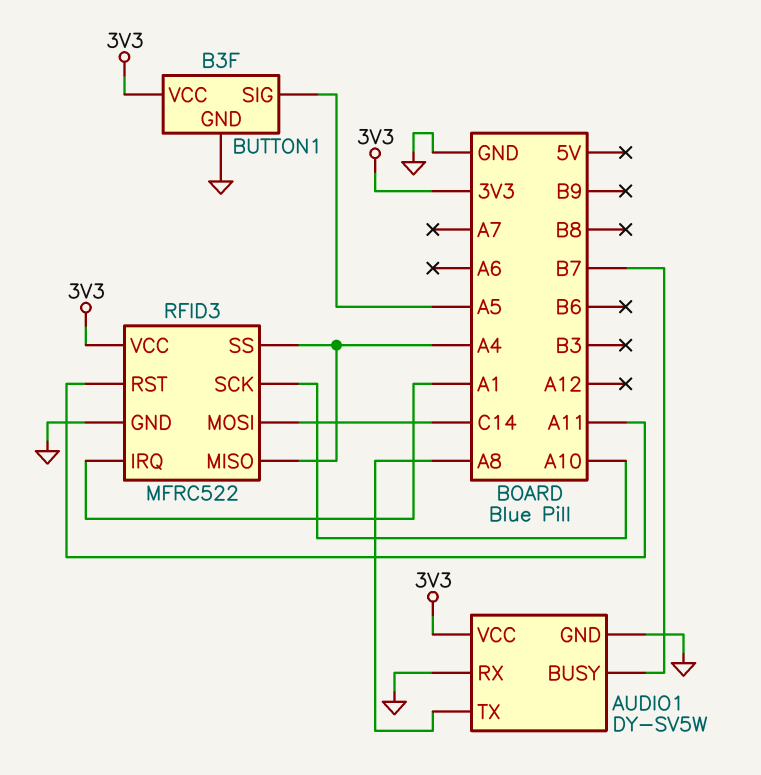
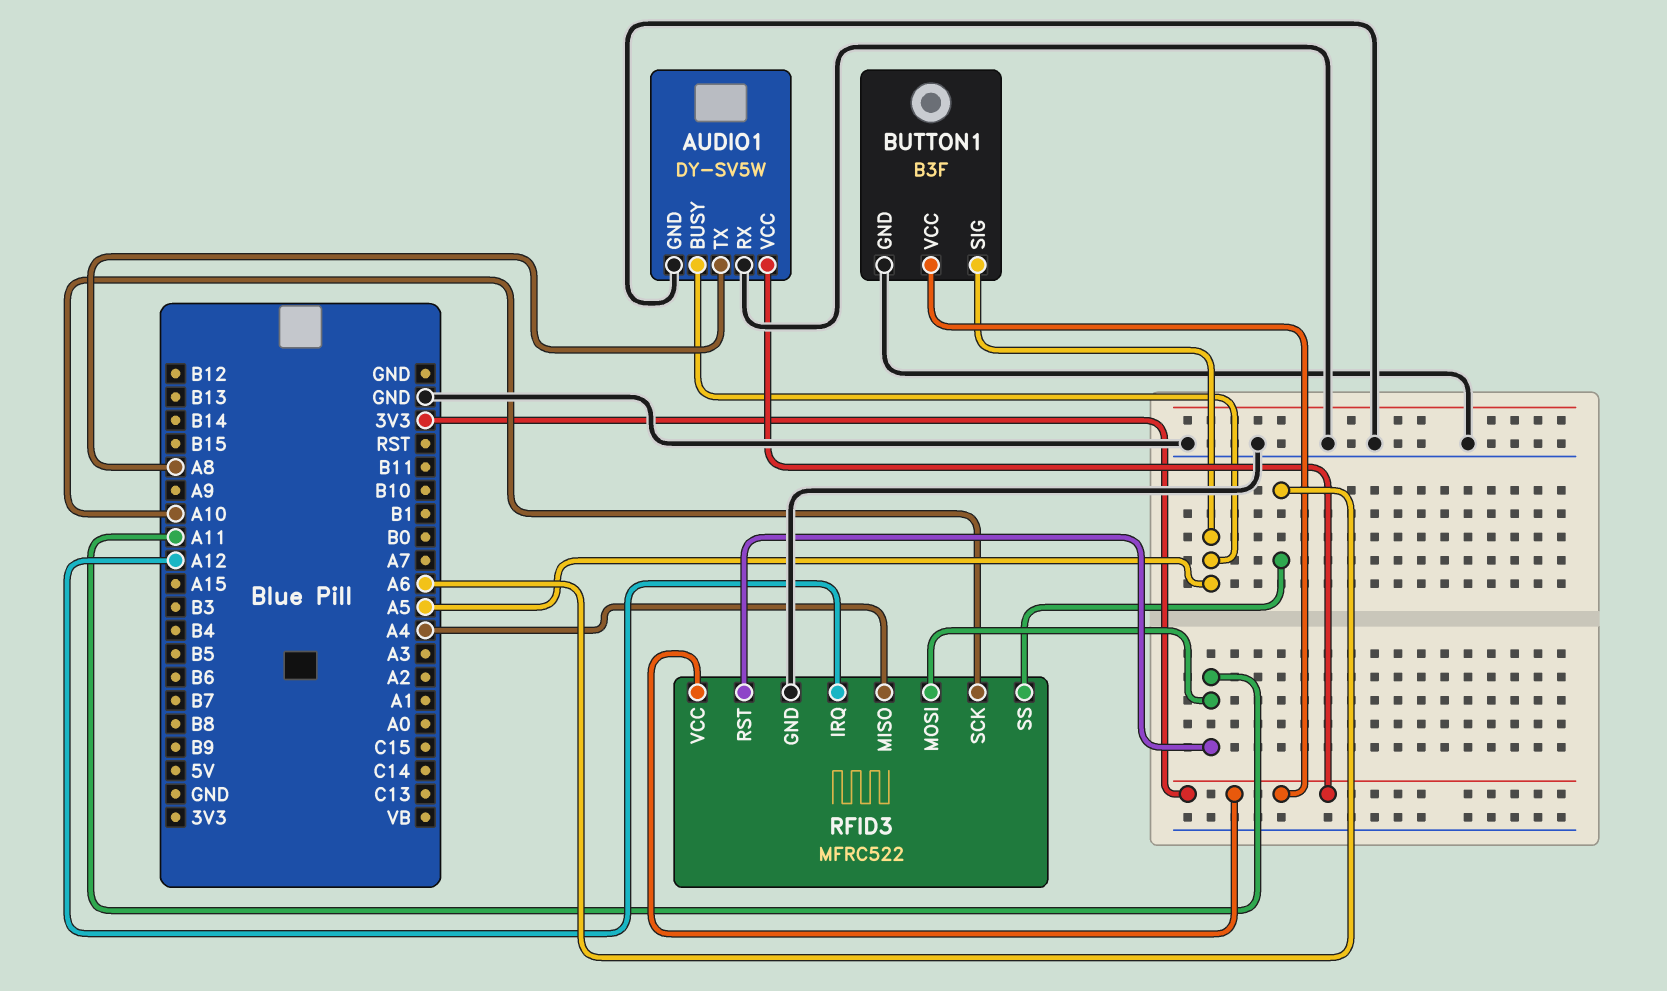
AUDIO1 pin BUSY: B7 -> A5
RFID3 pin IRQ: A1 -> A12
RFID3 pin MOSI: C14 -> A11
RFID3 pin SS: A4 -> A6

